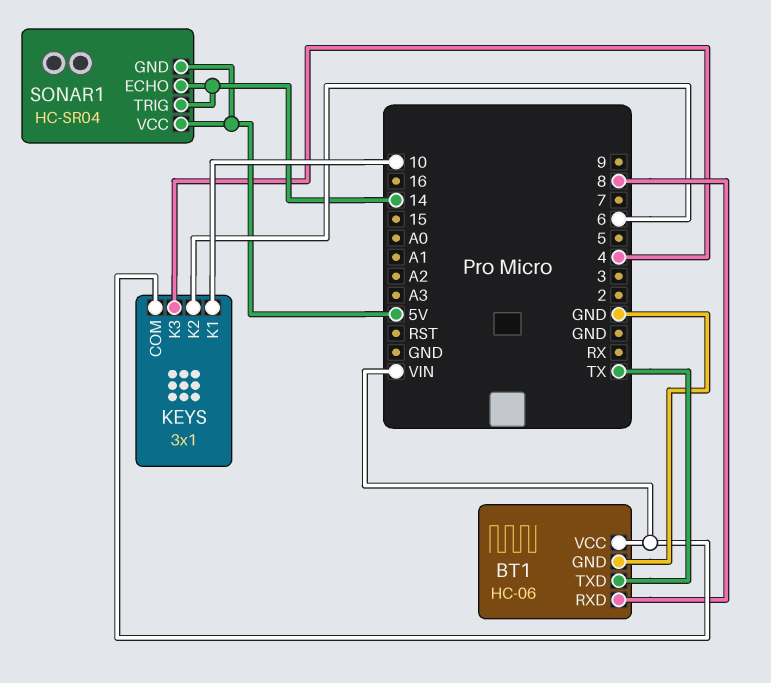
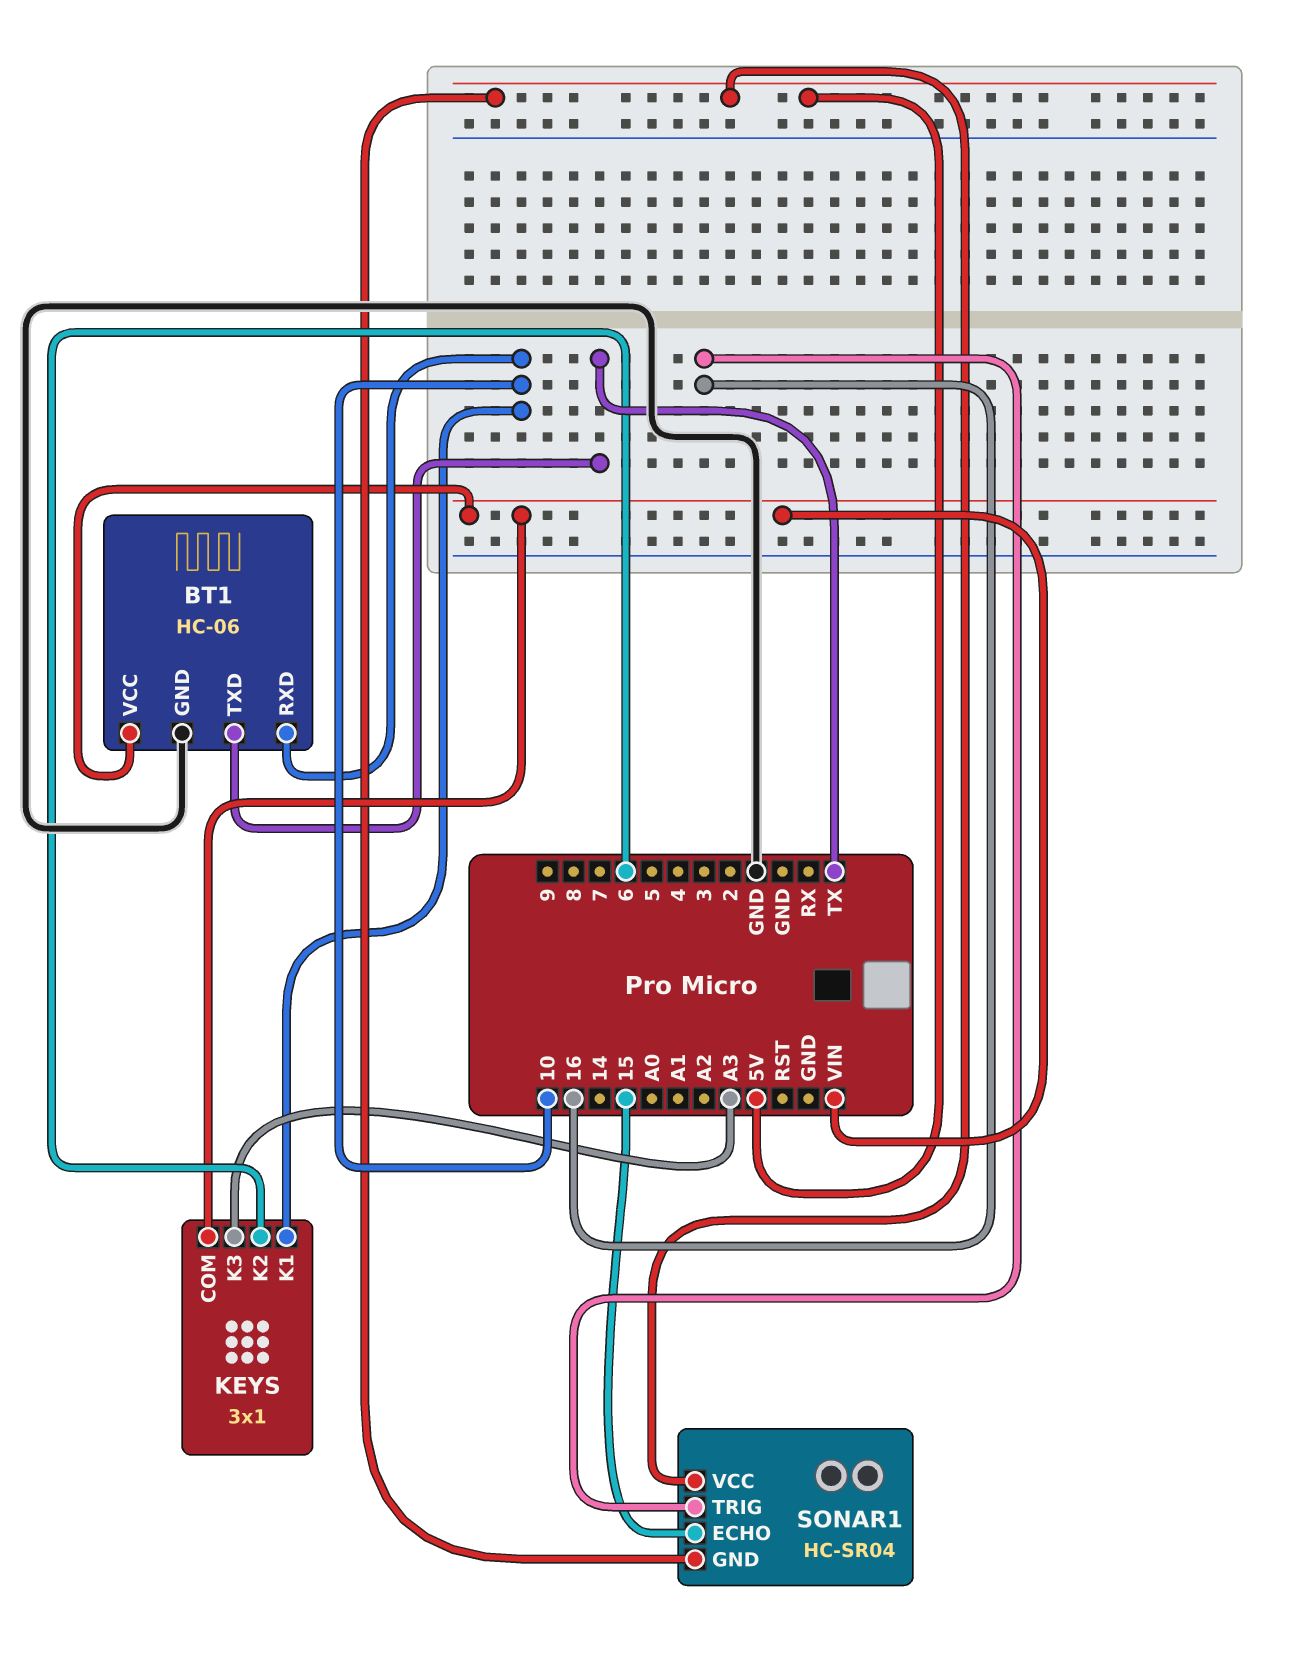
BT1 pin RXD: 8 -> 10
KEYS pin K3: 4 -> A3
SONAR1 pin ECHO: 14 -> 15
SONAR1 pin TRIG: 14 -> 16

